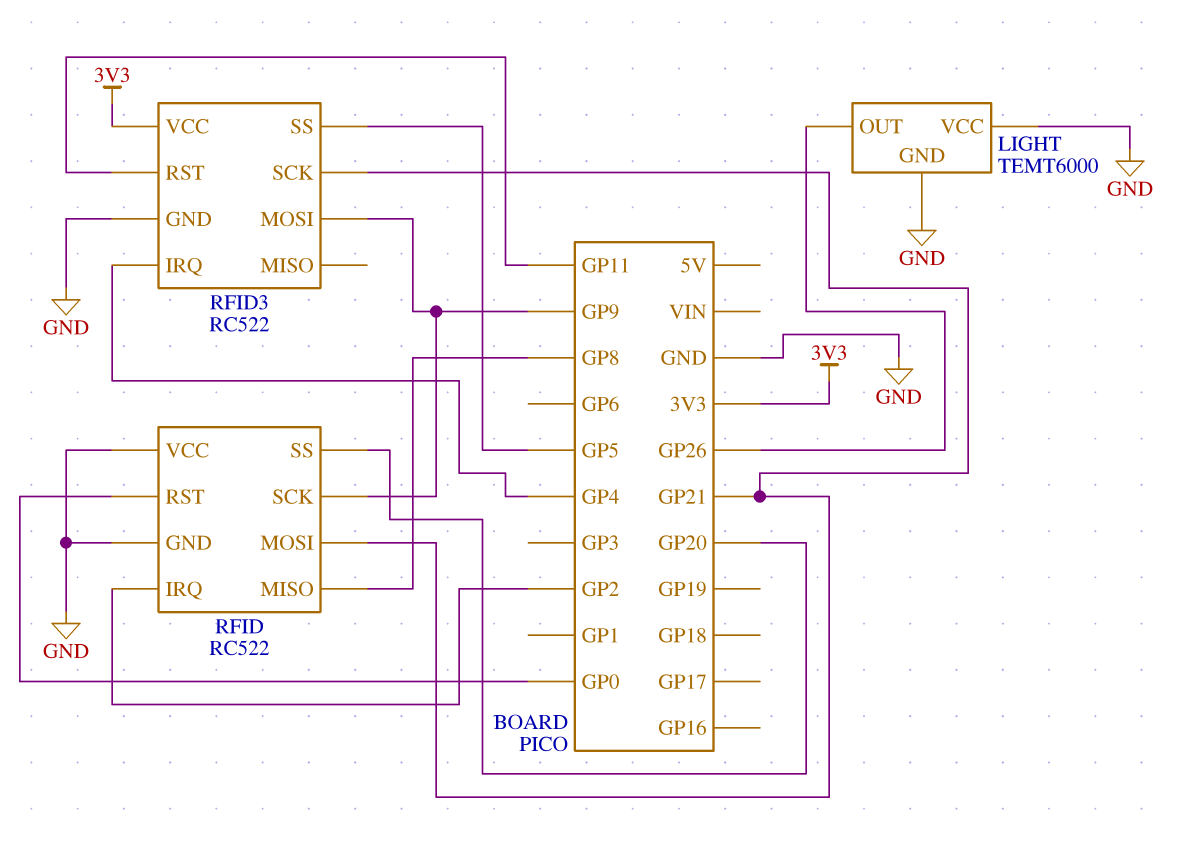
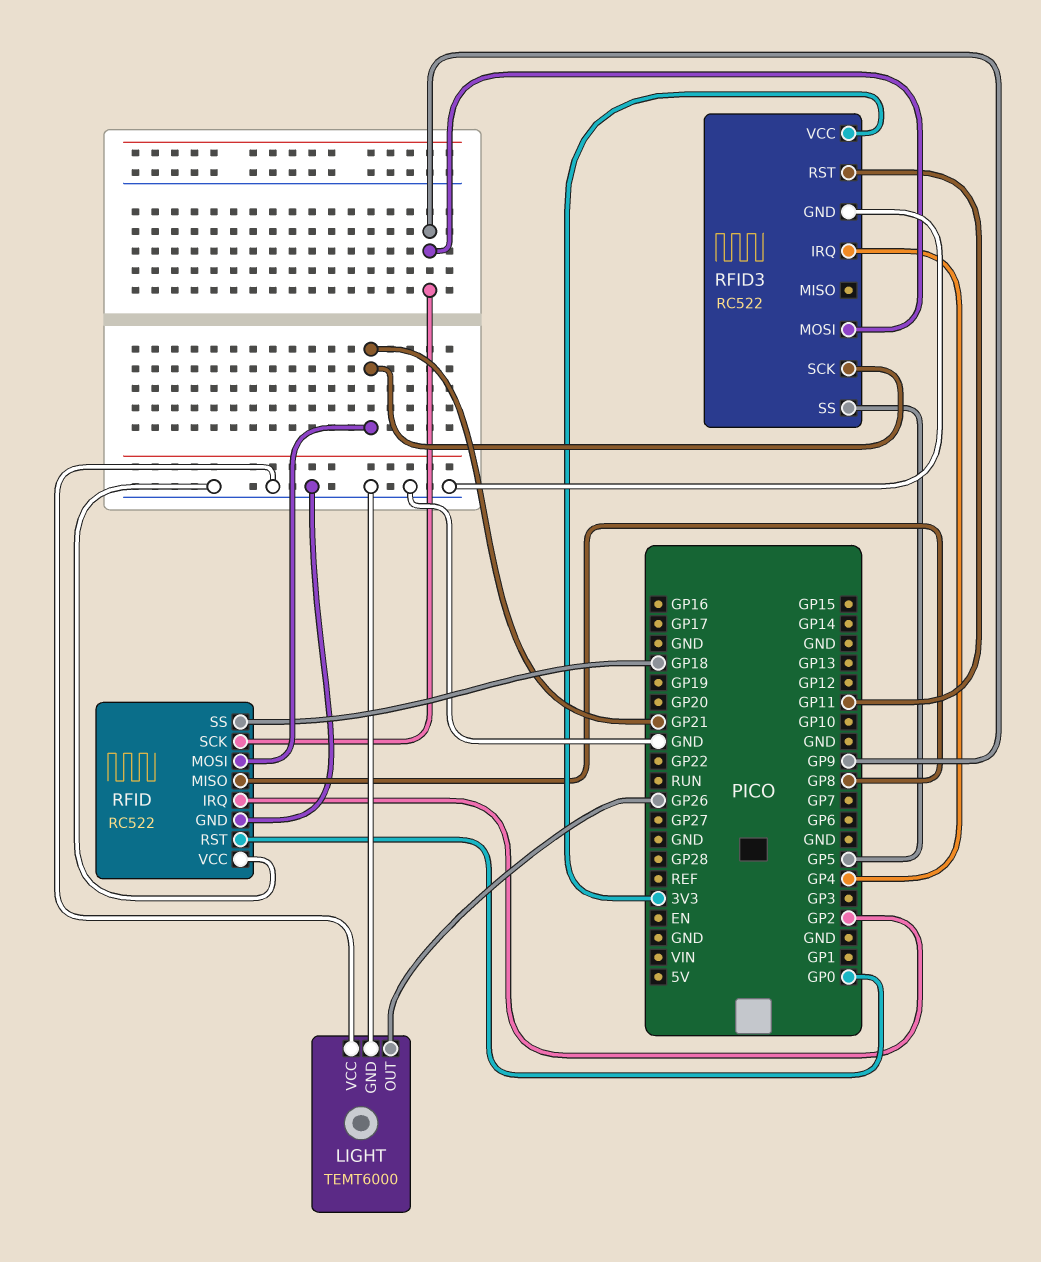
RFID pin SS: GP20 -> GP18

